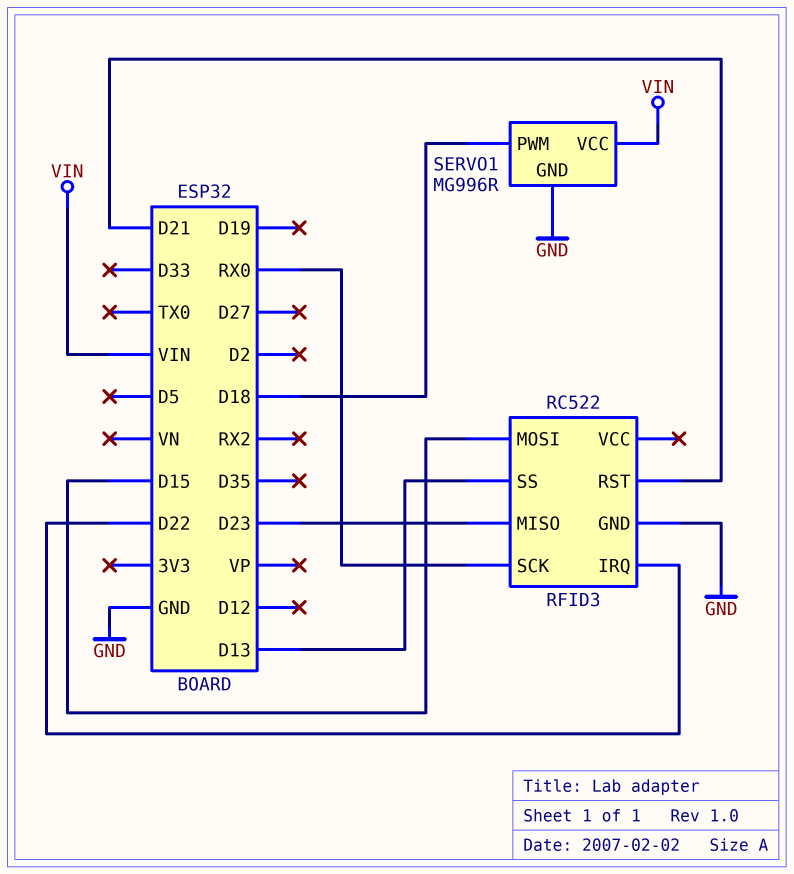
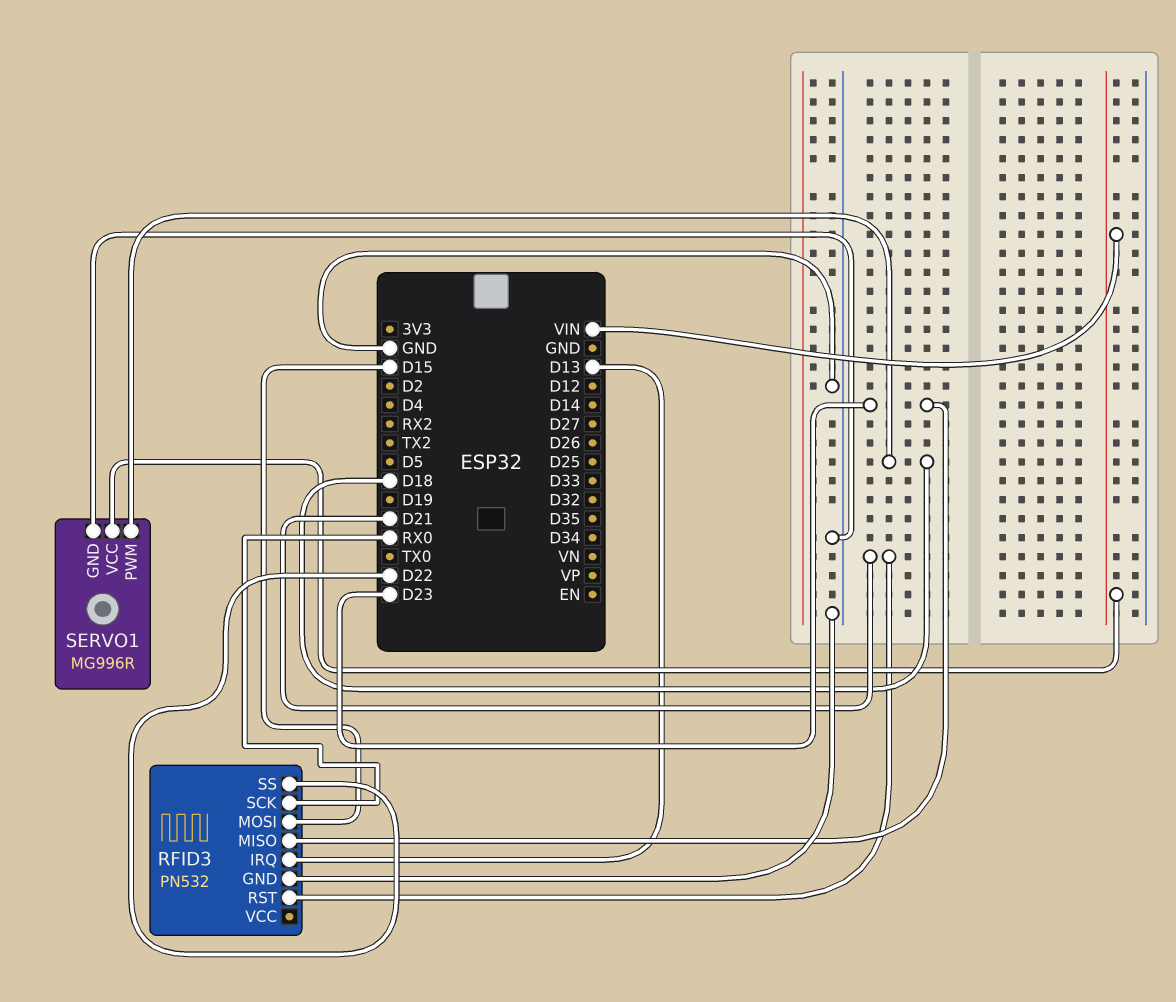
RFID3: RC522 -> PN532
RFID3 pin IRQ: D22 -> D13
RFID3 pin SS: D13 -> D22

